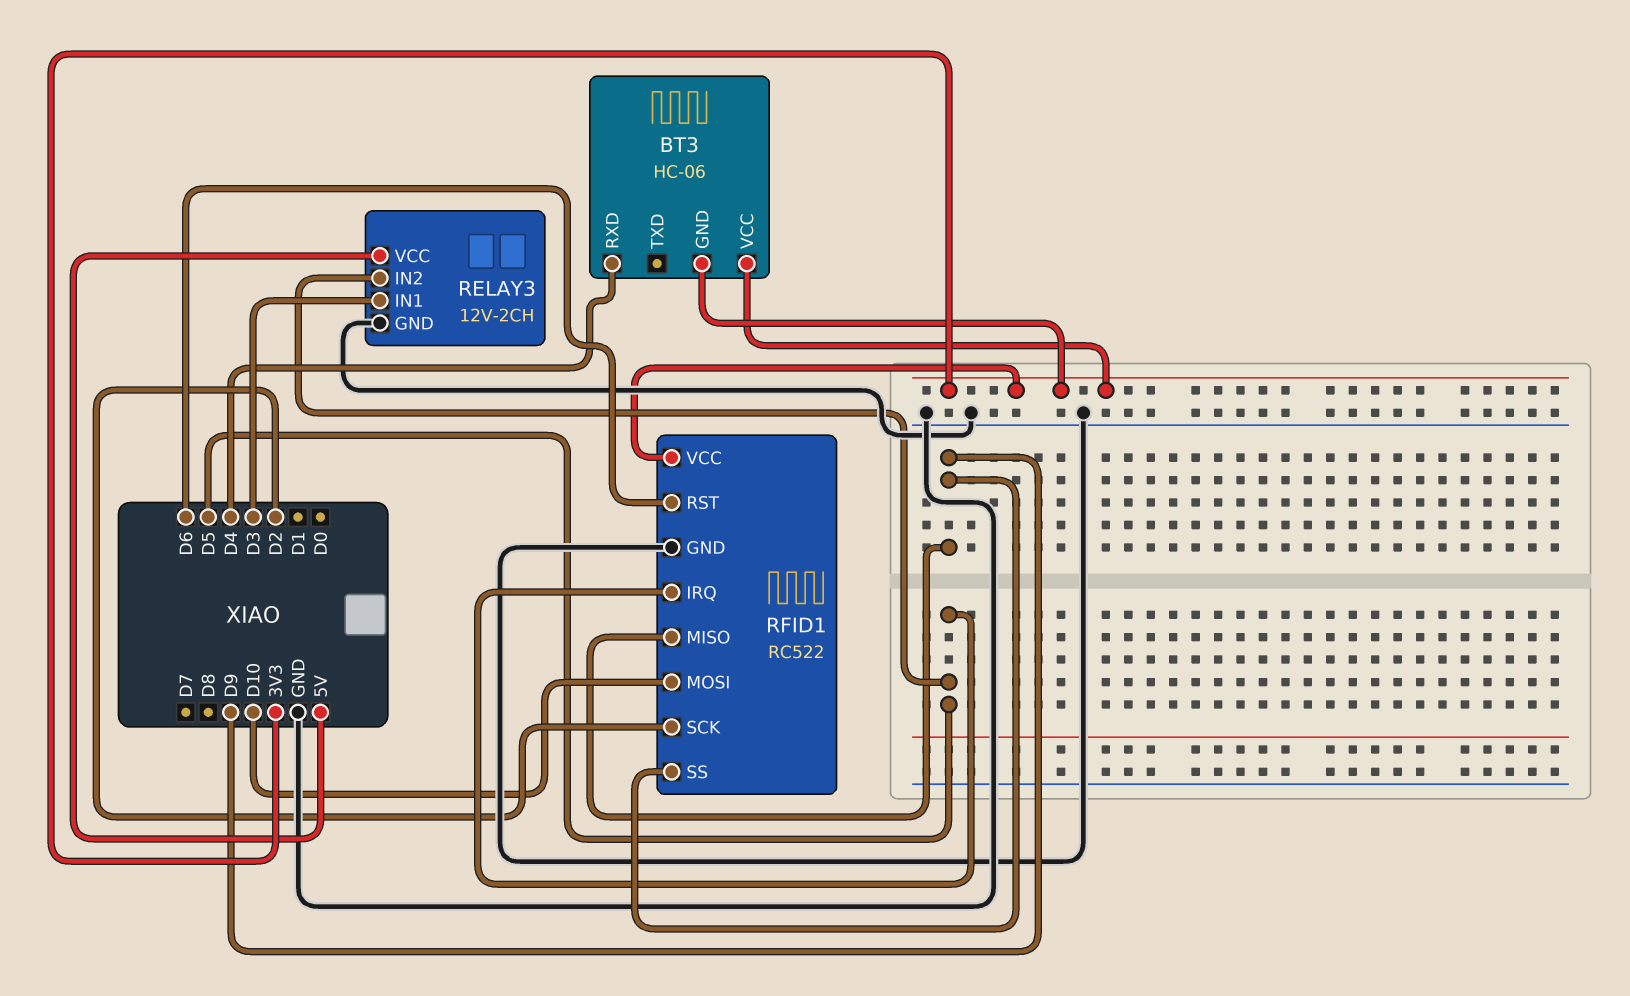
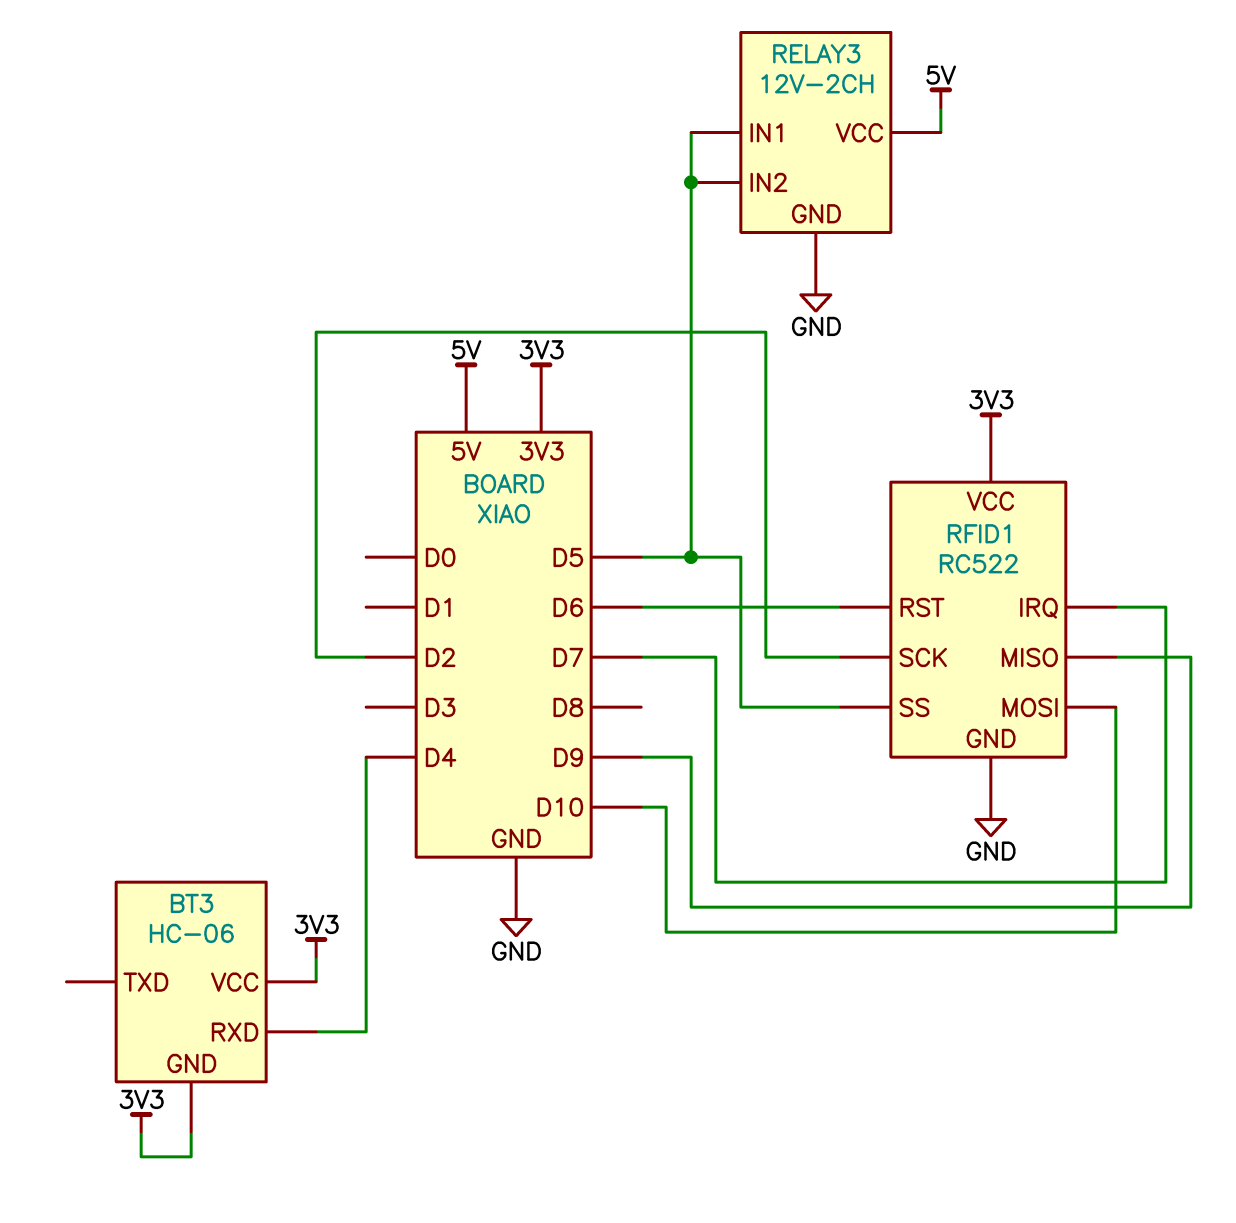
RELAY3 pin IN1: D3 -> D5
RFID1 pin IRQ: D5 -> D7
RFID1 pin SS: D9 -> D5

